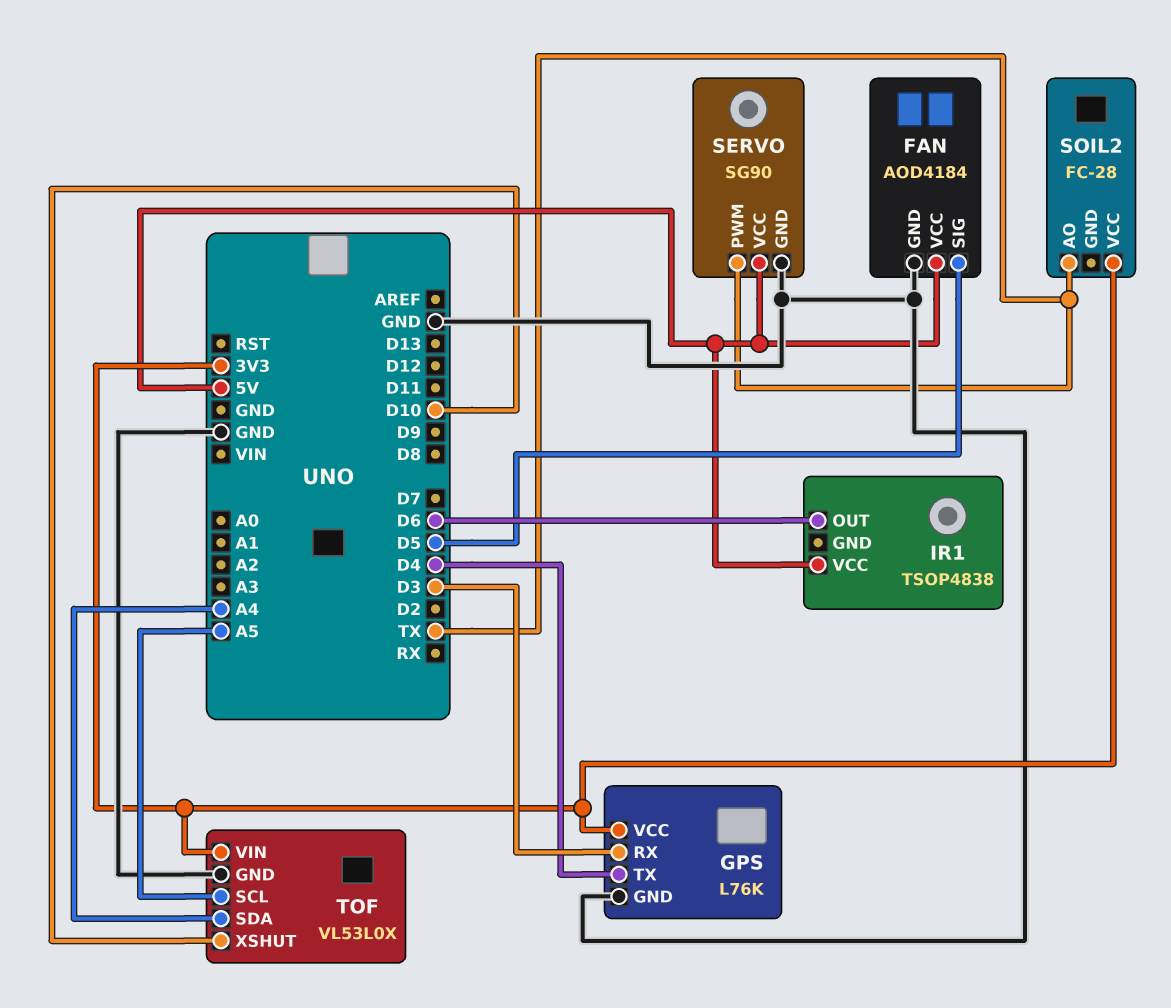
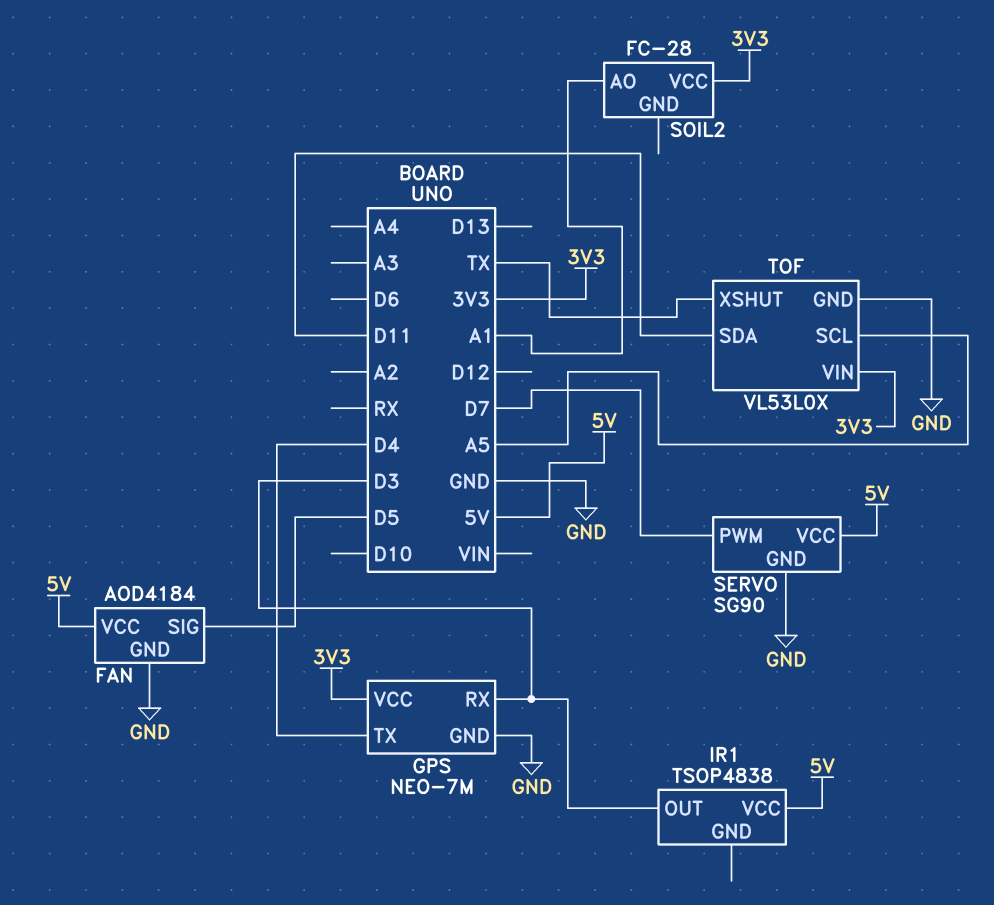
GPS: L76K -> NEO-7M
IR1 pin OUT: D6 -> D3
SERVO pin PWM: TX -> D7
SOIL2 pin AO: TX -> A1
TOF pin SDA: A4 -> D11
TOF pin XSHUT: D10 -> TX

